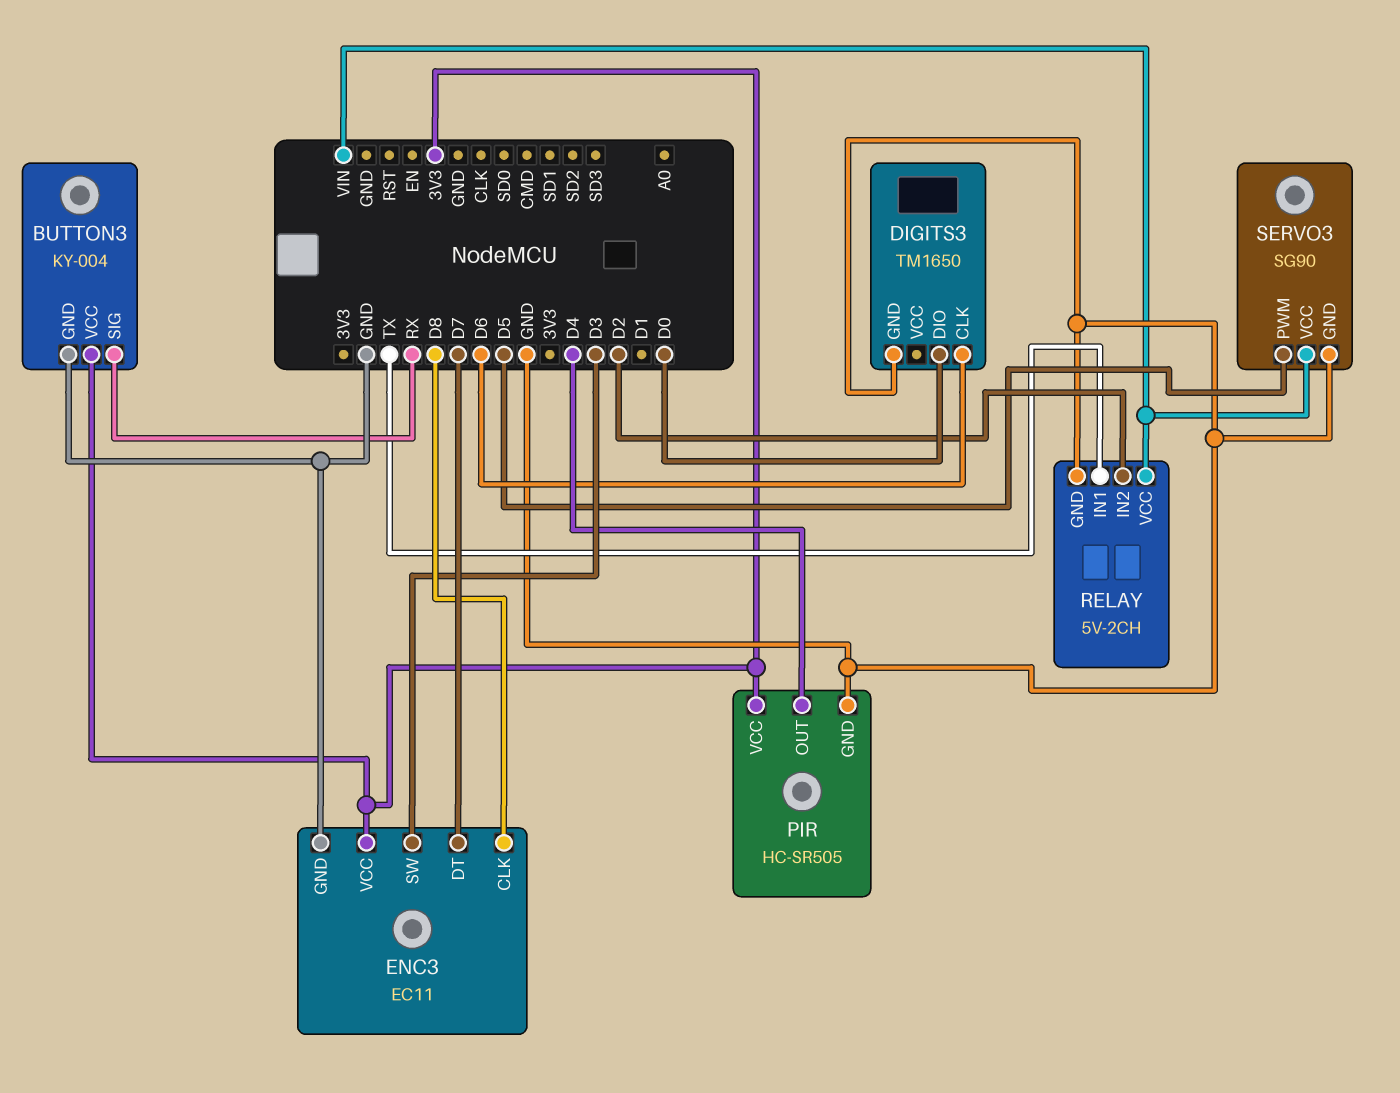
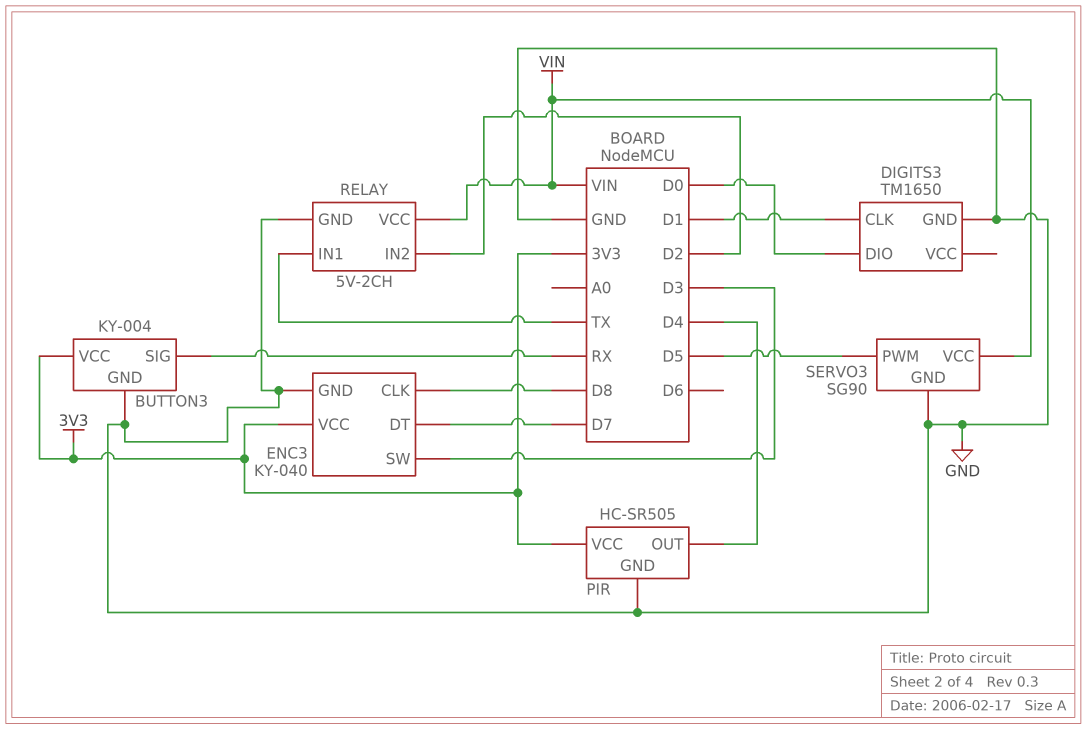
DIGITS3 pin CLK: D6 -> D1
ENC3: EC11 -> KY-040

